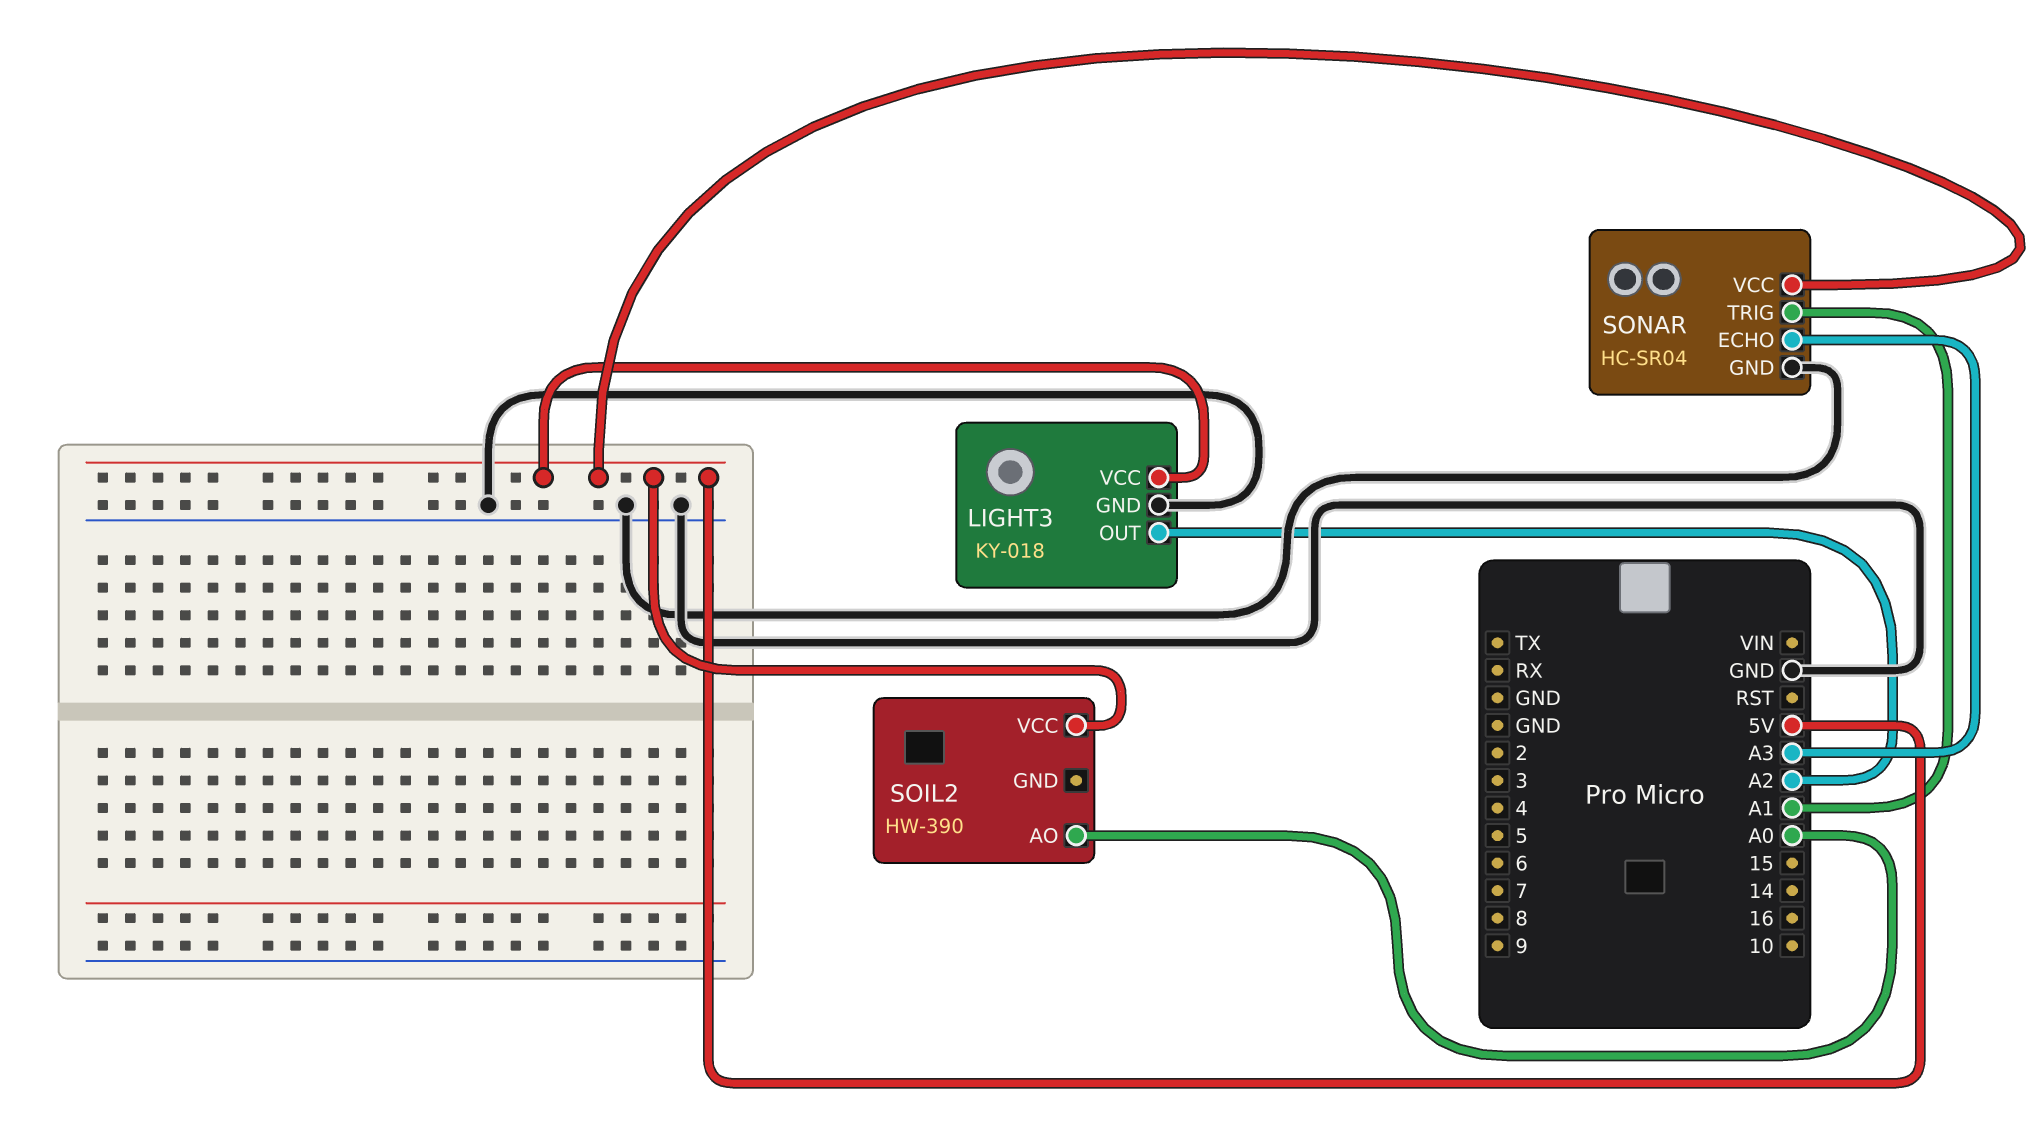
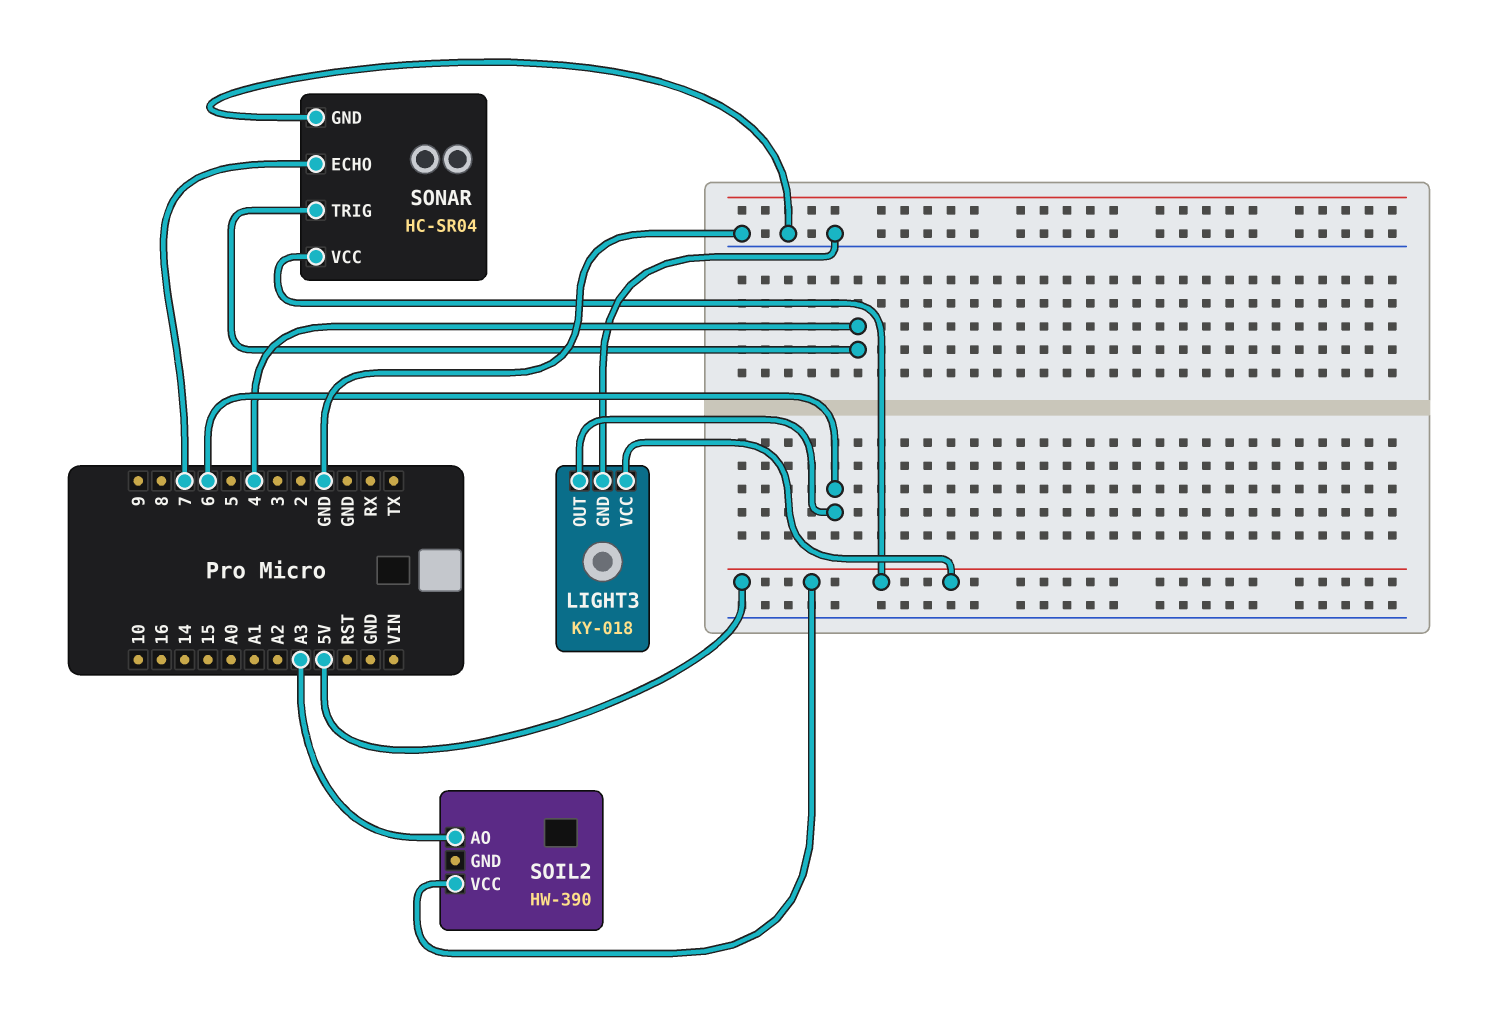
LIGHT3 pin OUT: A2 -> 6
SOIL2 pin AO: A0 -> A3
SONAR pin ECHO: A3 -> 7
SONAR pin TRIG: A1 -> 4

